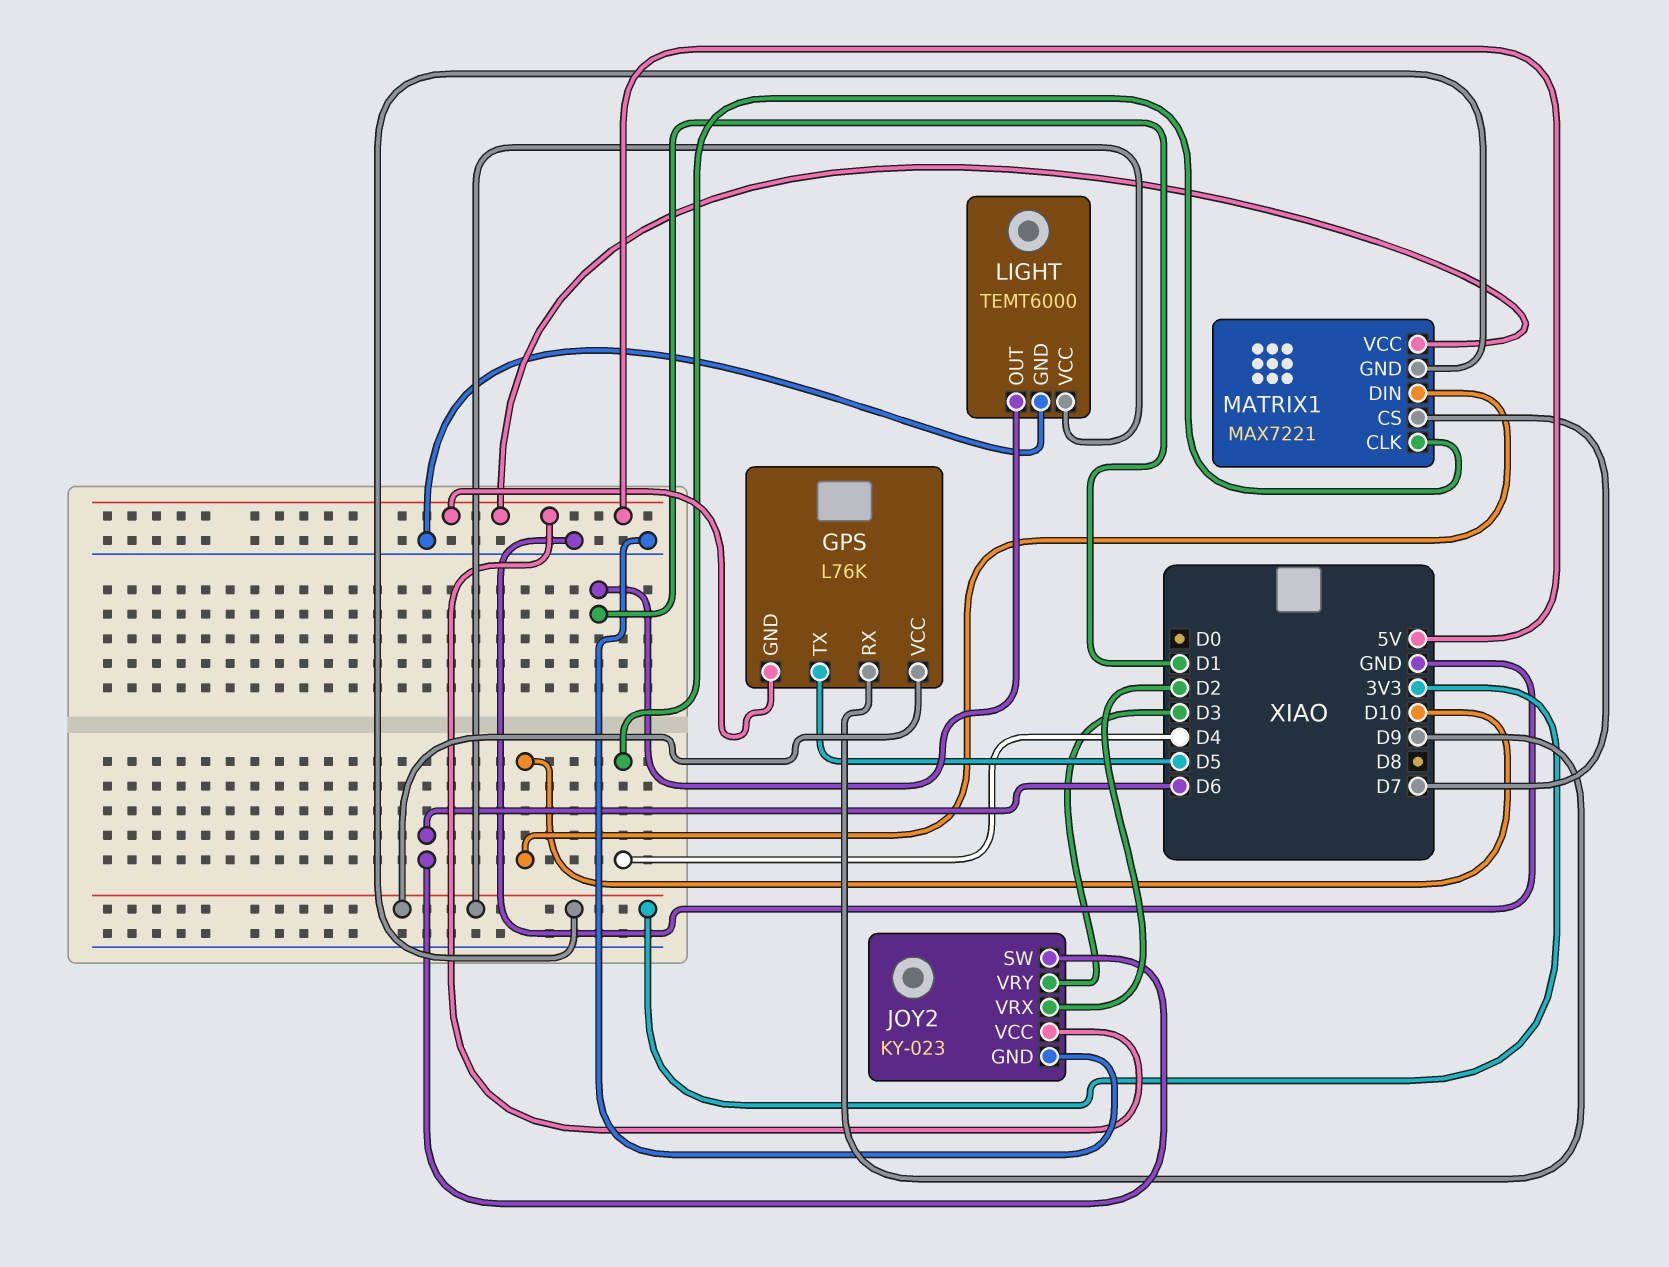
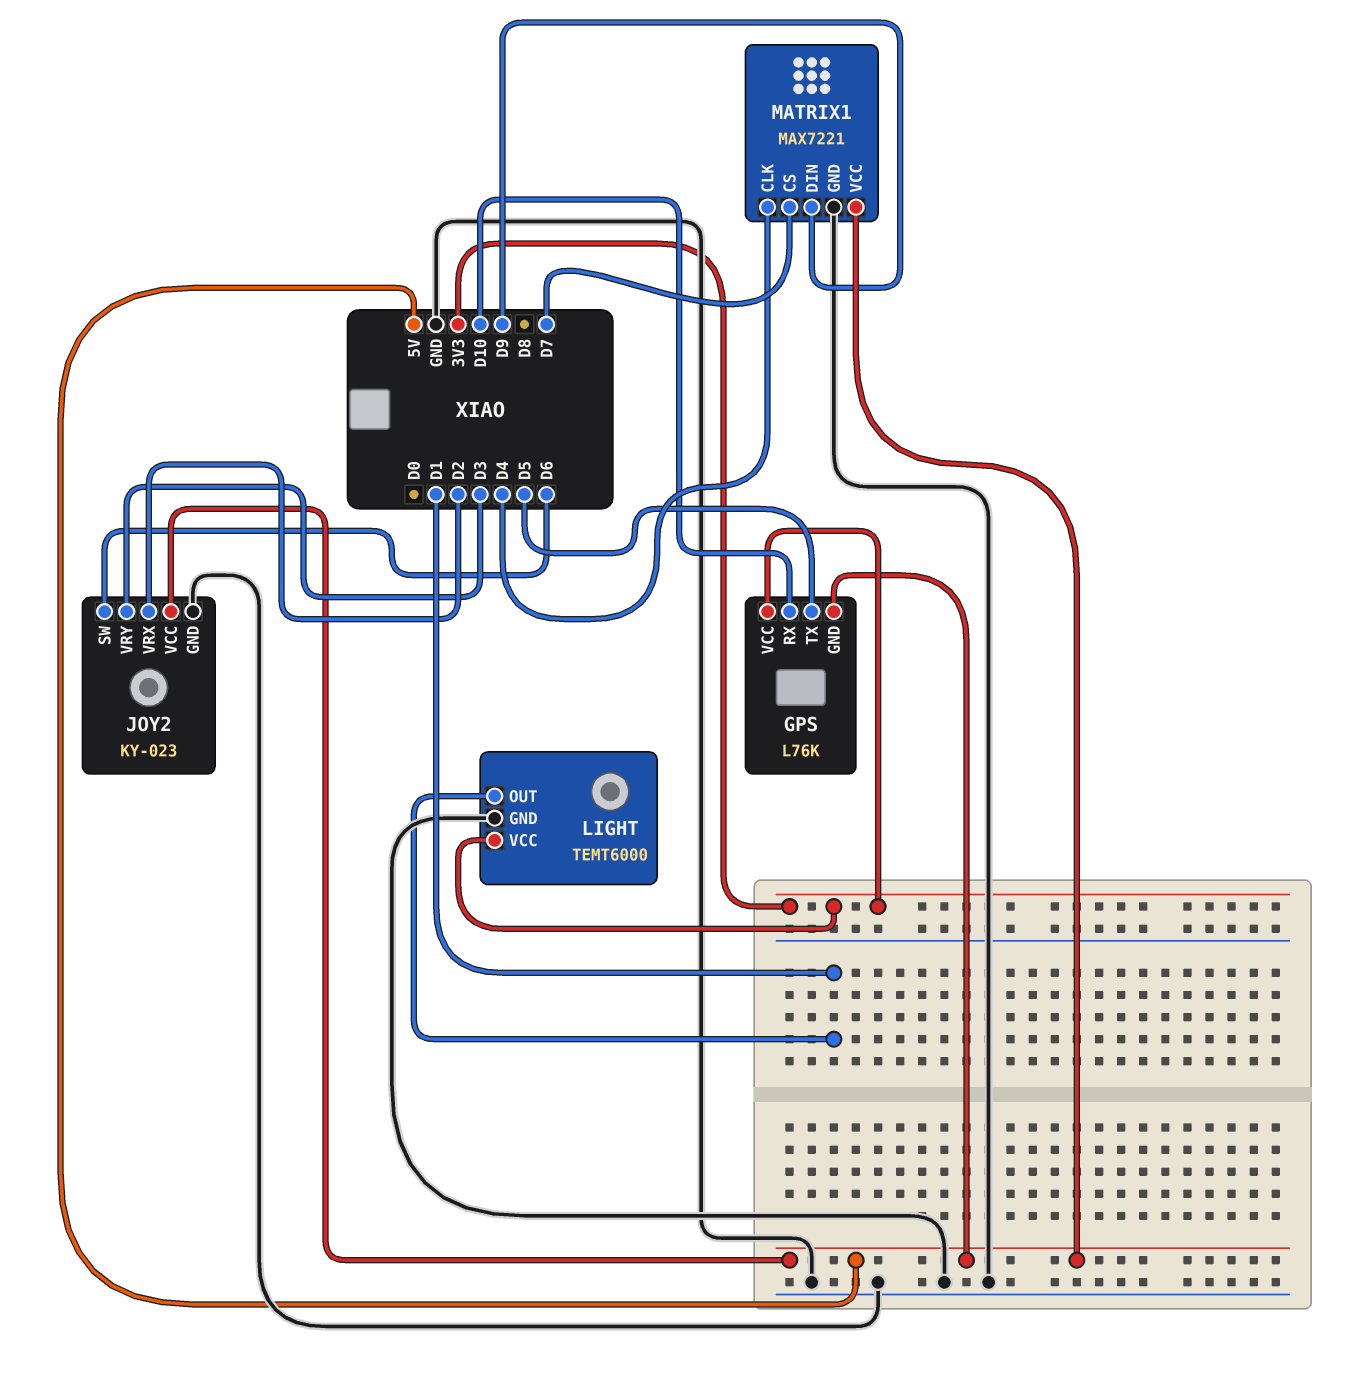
GPS pin RX: D9 -> D10
MATRIX1 pin DIN: D10 -> D9
MATRIX1 pin GND: 3V3 -> GND

